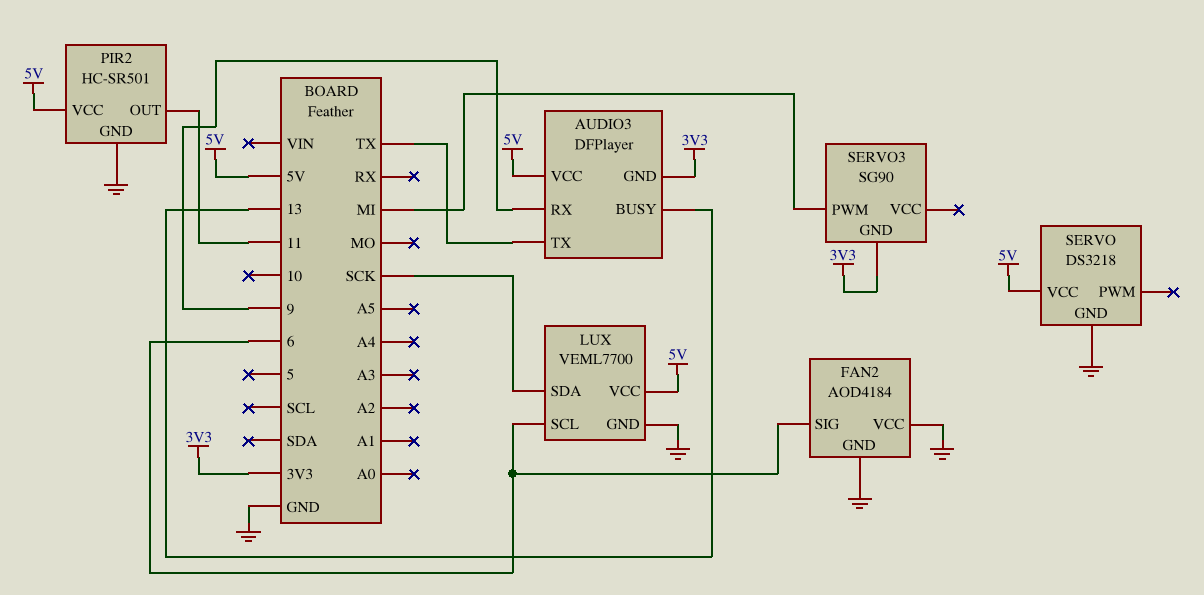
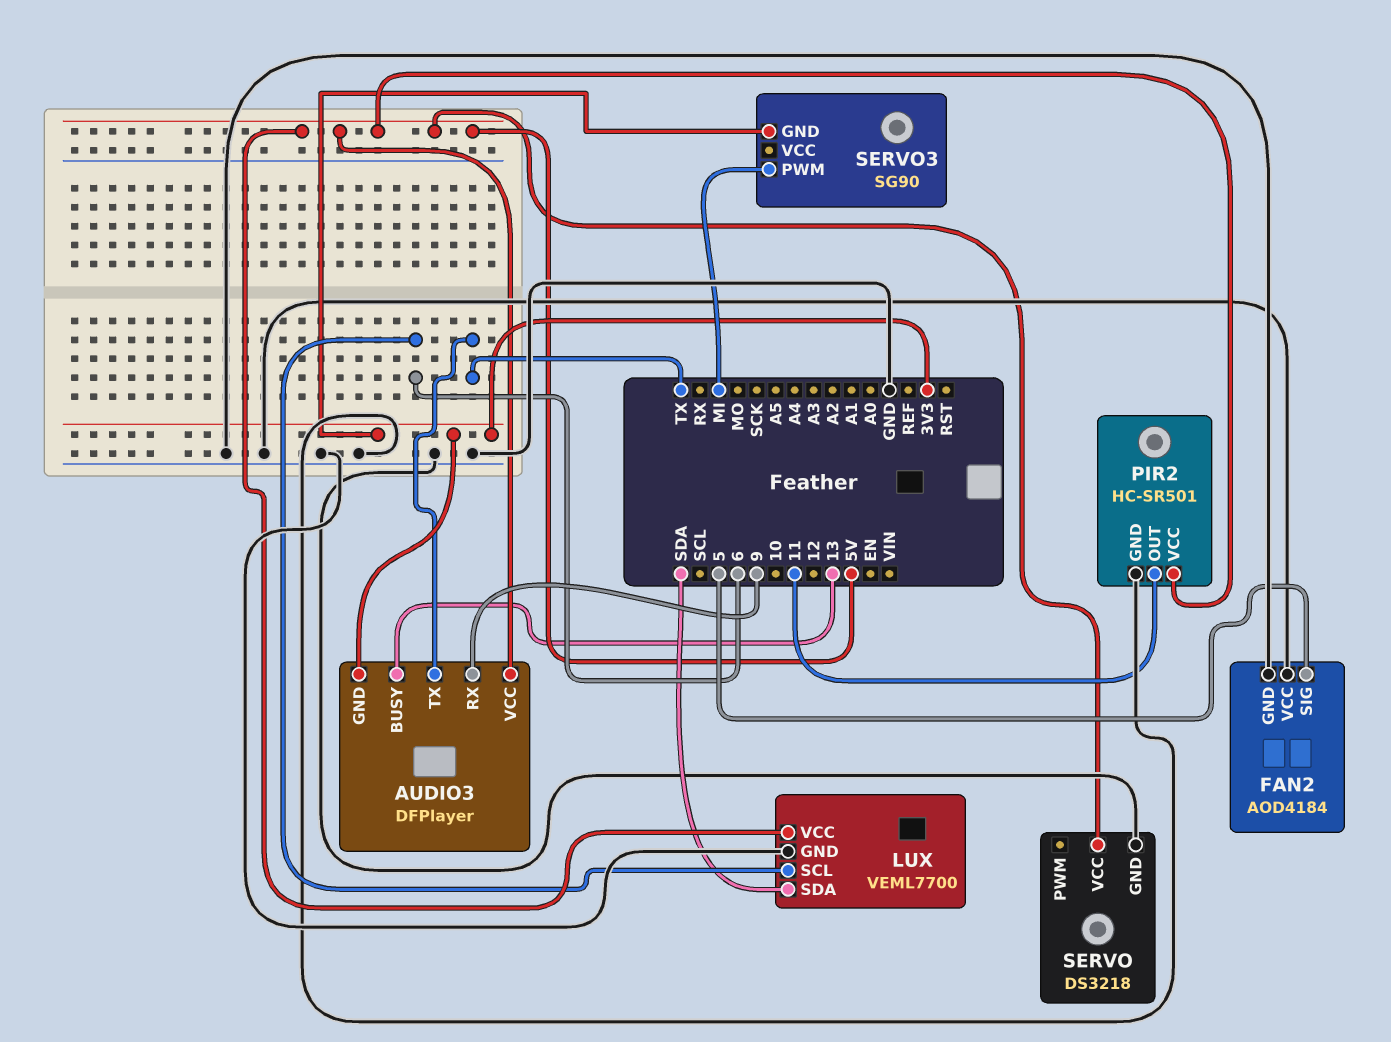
FAN2 pin SIG: 6 -> 5
LUX pin SDA: SCK -> SDA

